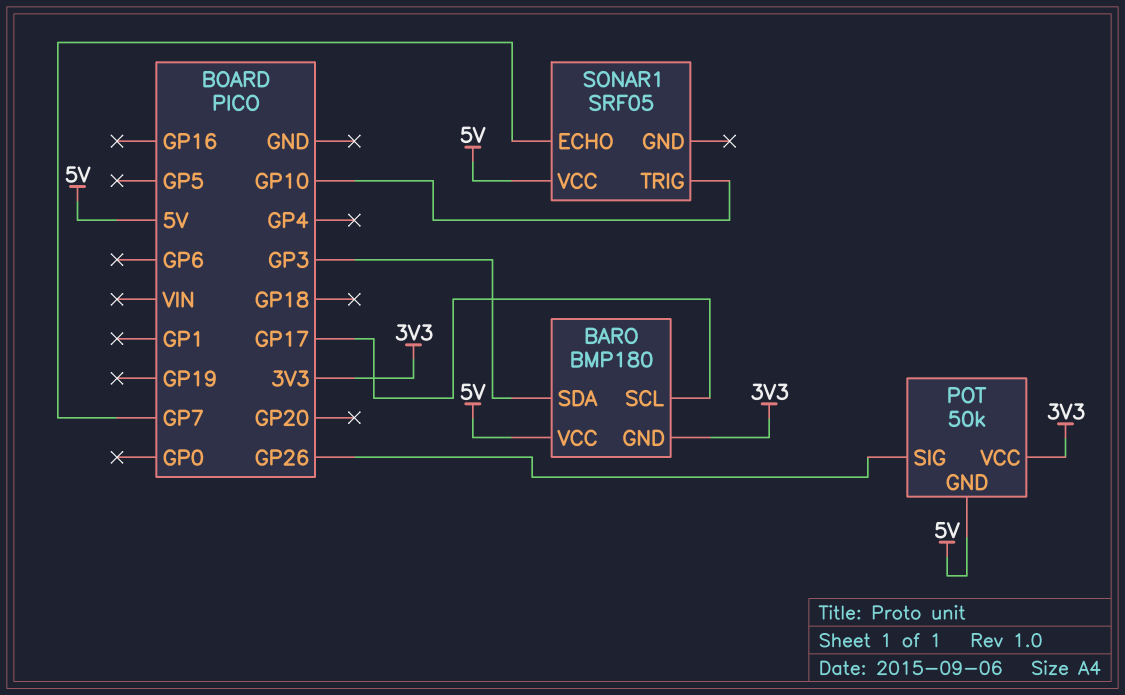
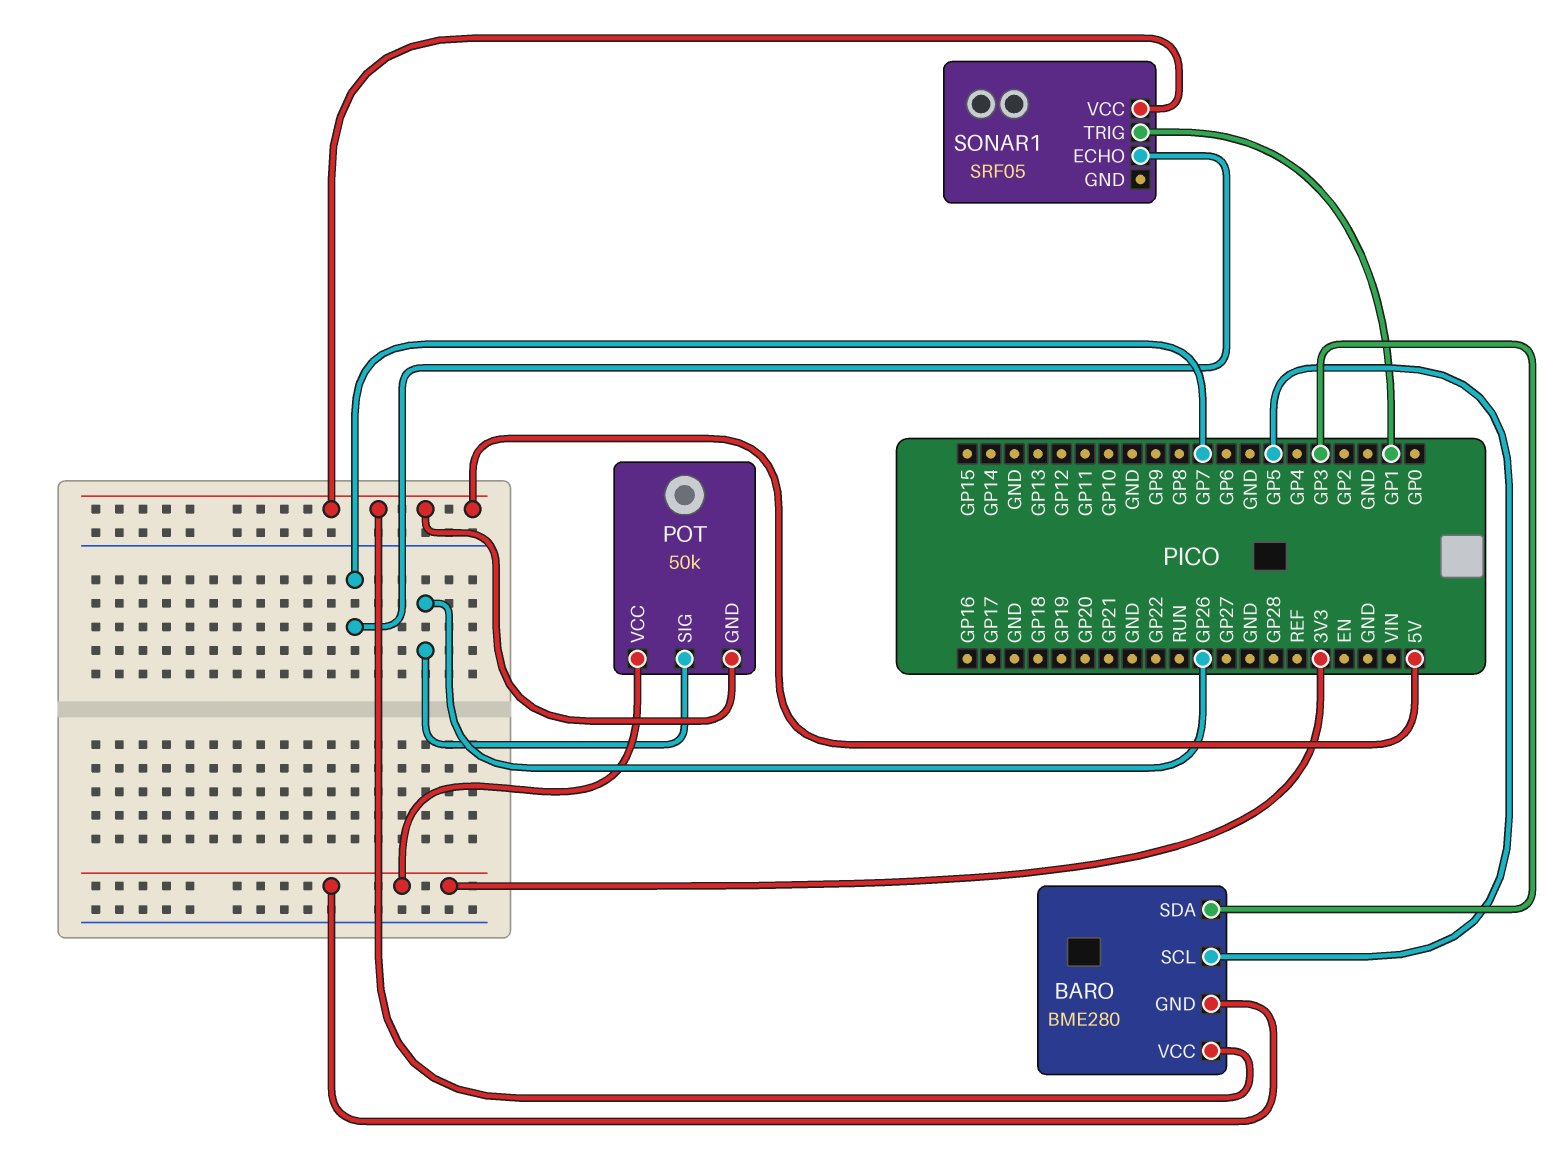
BARO: BMP180 -> BME280
BARO pin SCL: GP17 -> GP5
SONAR1 pin TRIG: GP10 -> GP1

